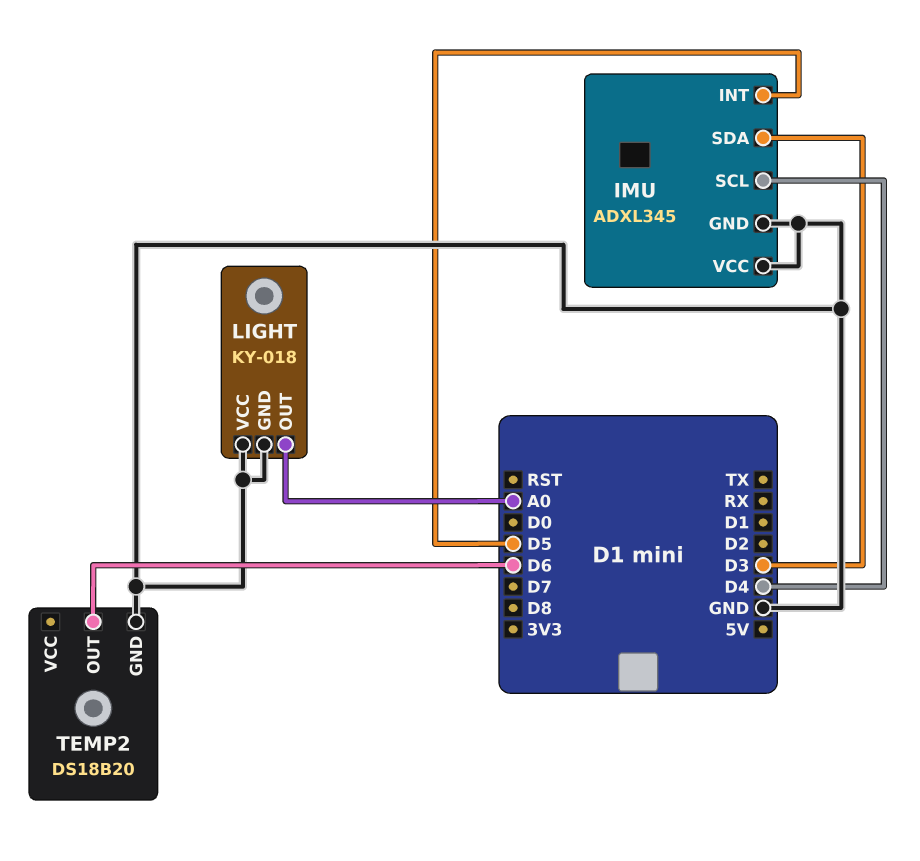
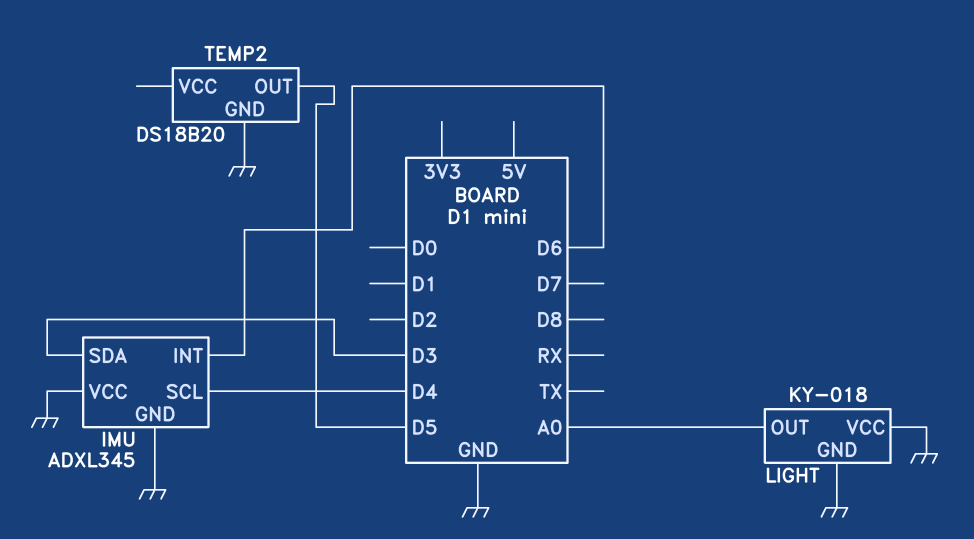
IMU pin INT: D5 -> D6
TEMP2 pin OUT: D6 -> D5

